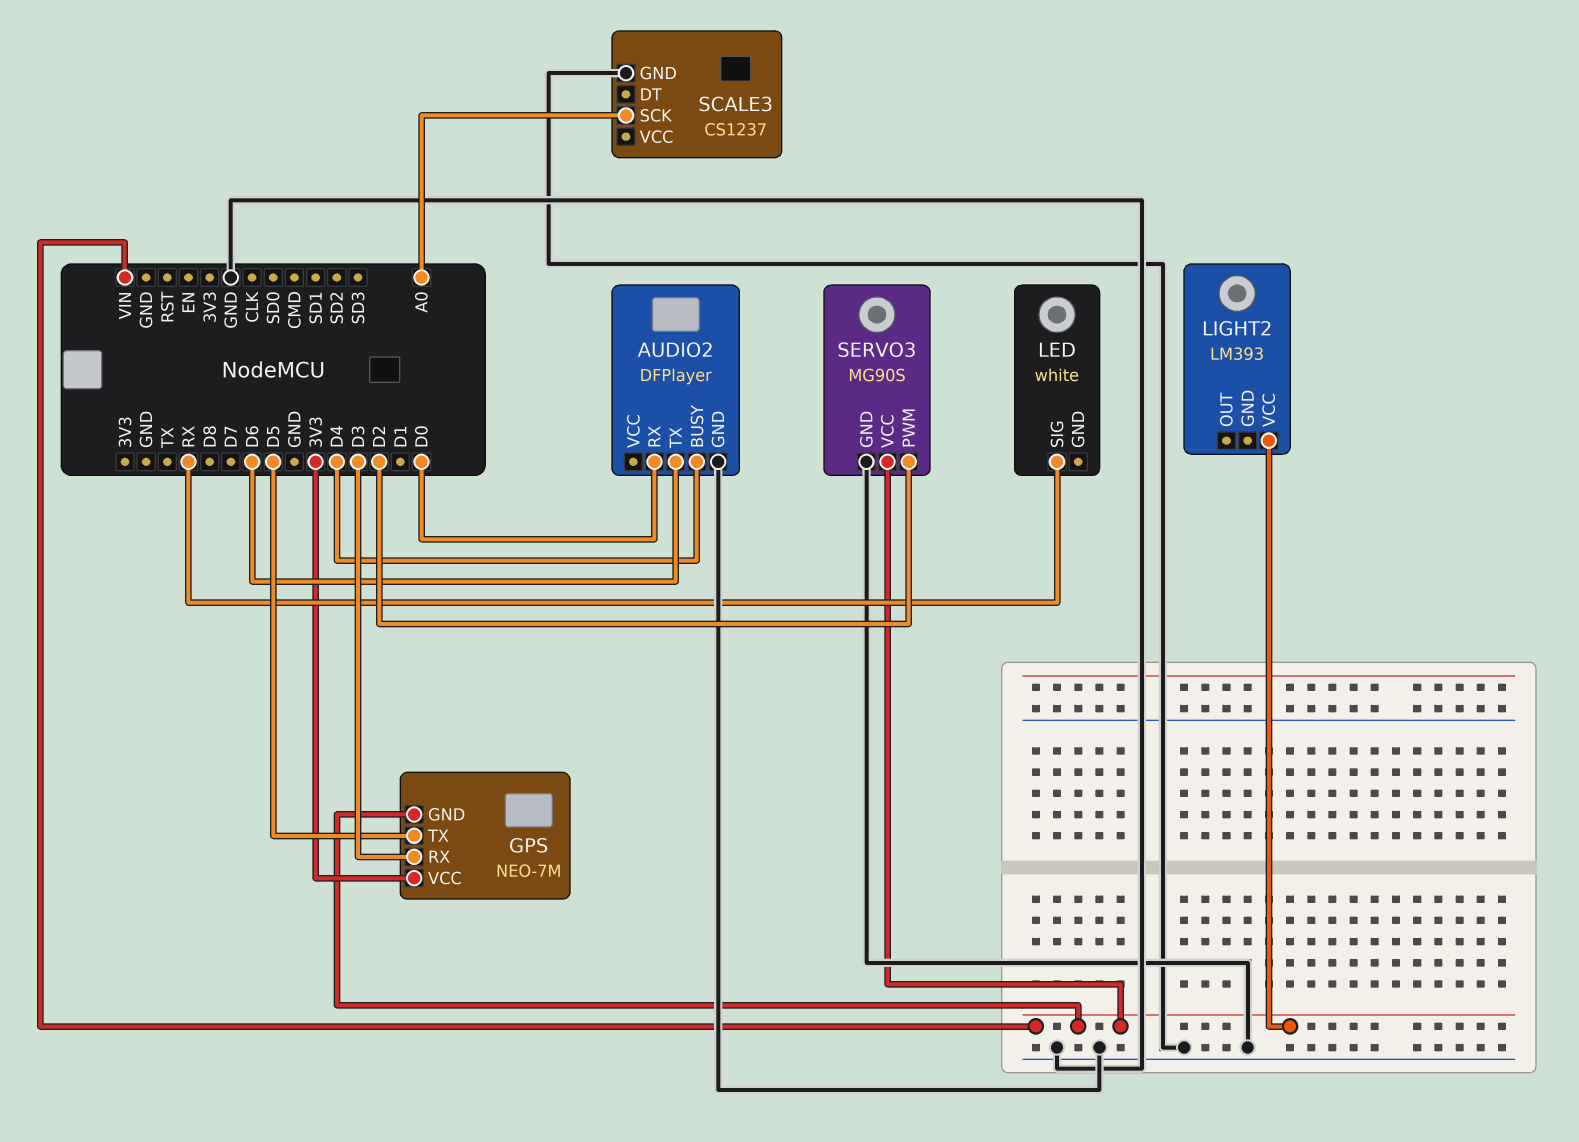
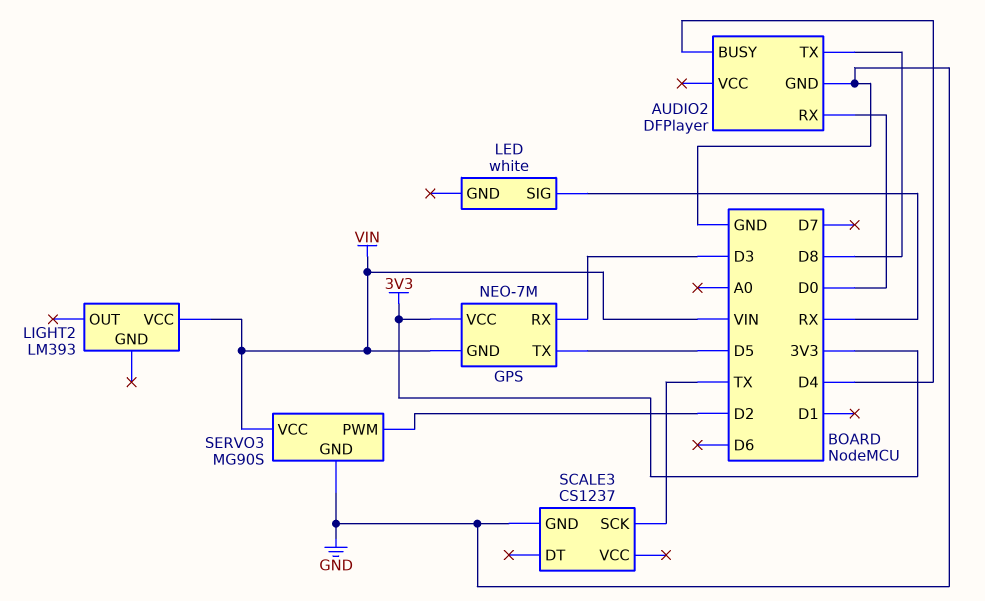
AUDIO2 pin TX: D6 -> D8
SCALE3 pin SCK: A0 -> TX

